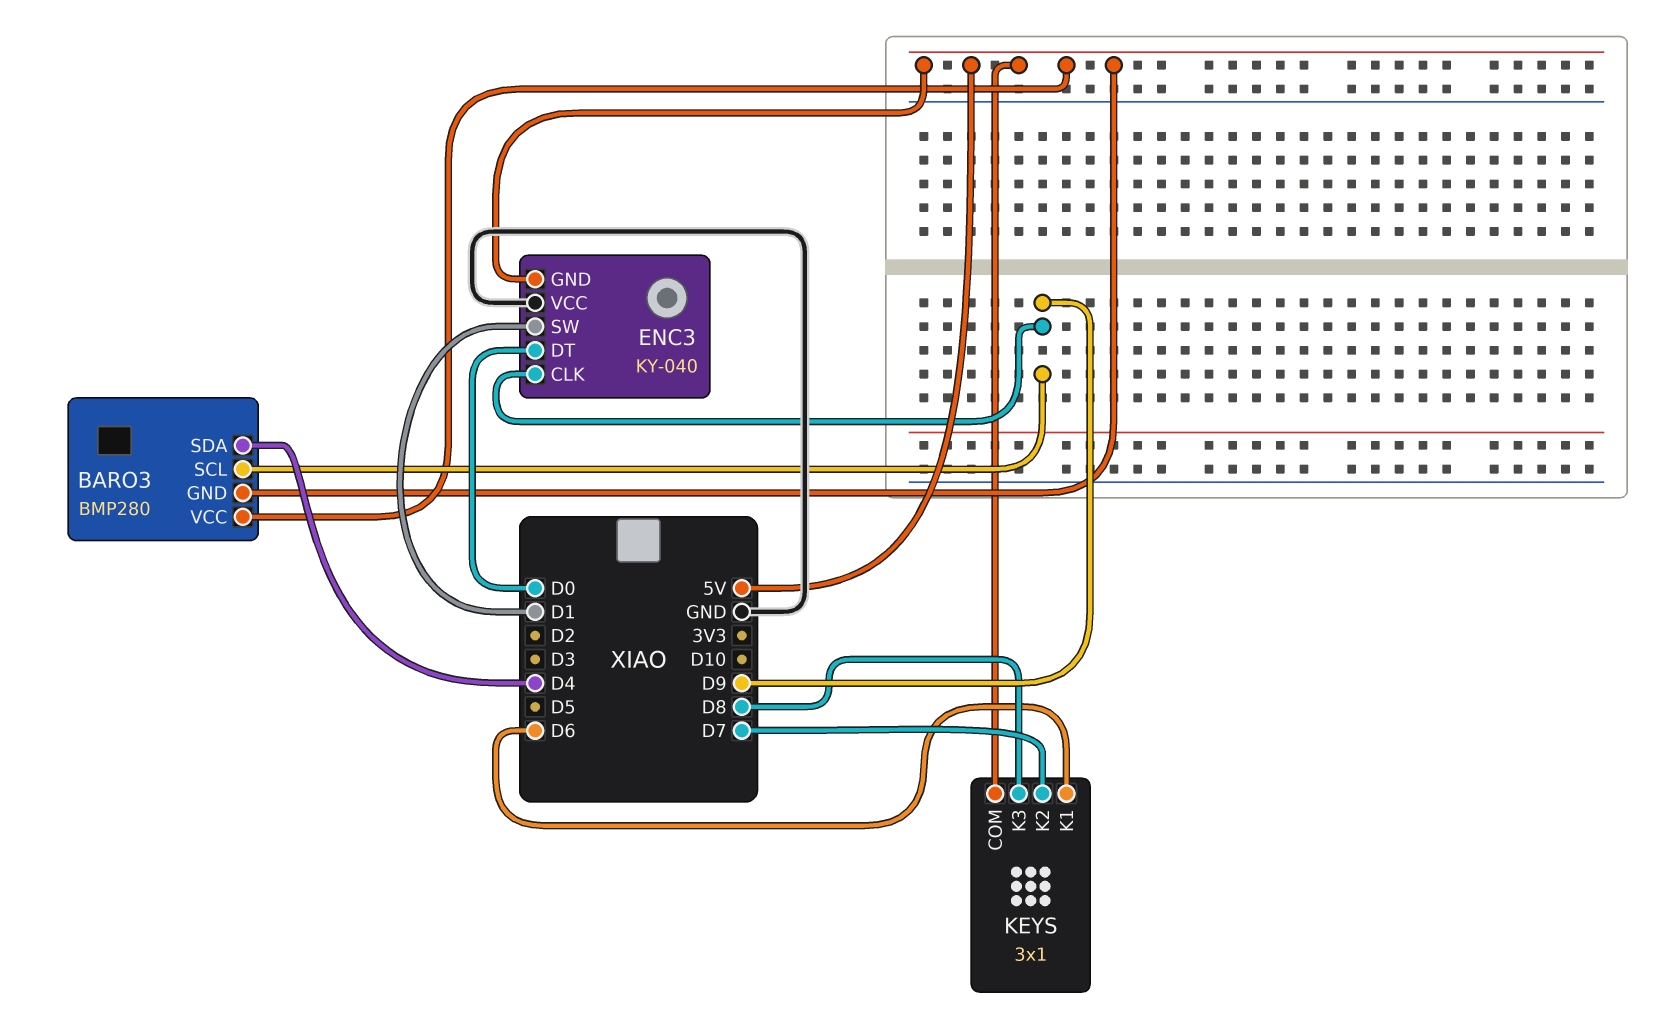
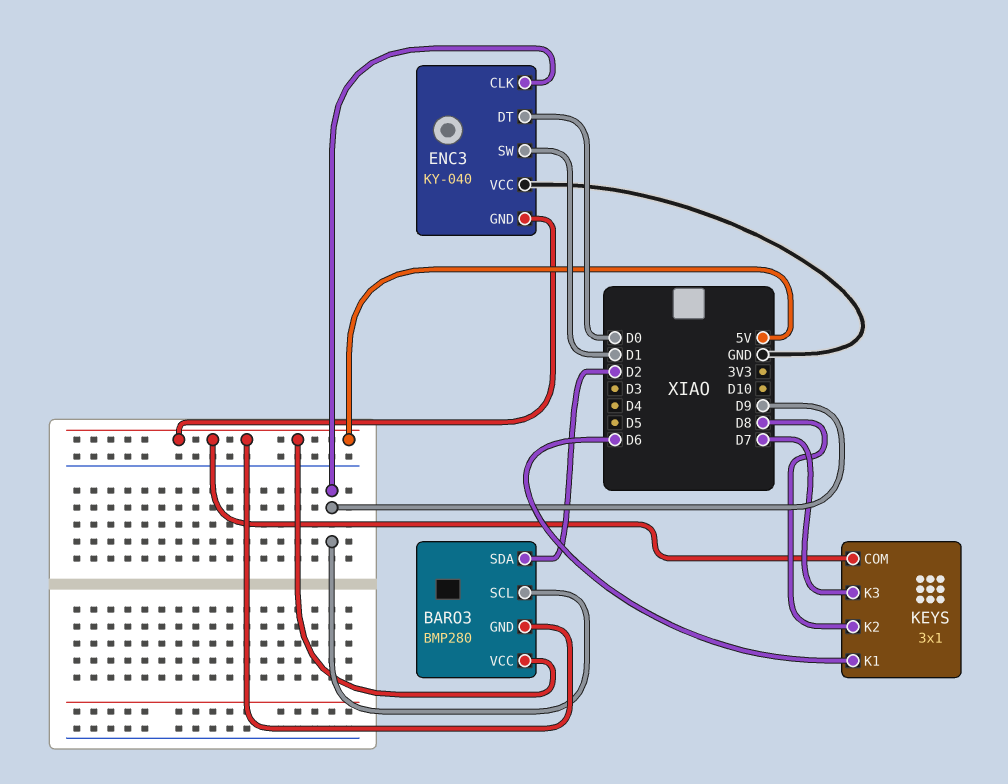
BARO3 pin SDA: D4 -> D2
KEYS pin K2: D7 -> D8
KEYS pin K3: D8 -> D7

